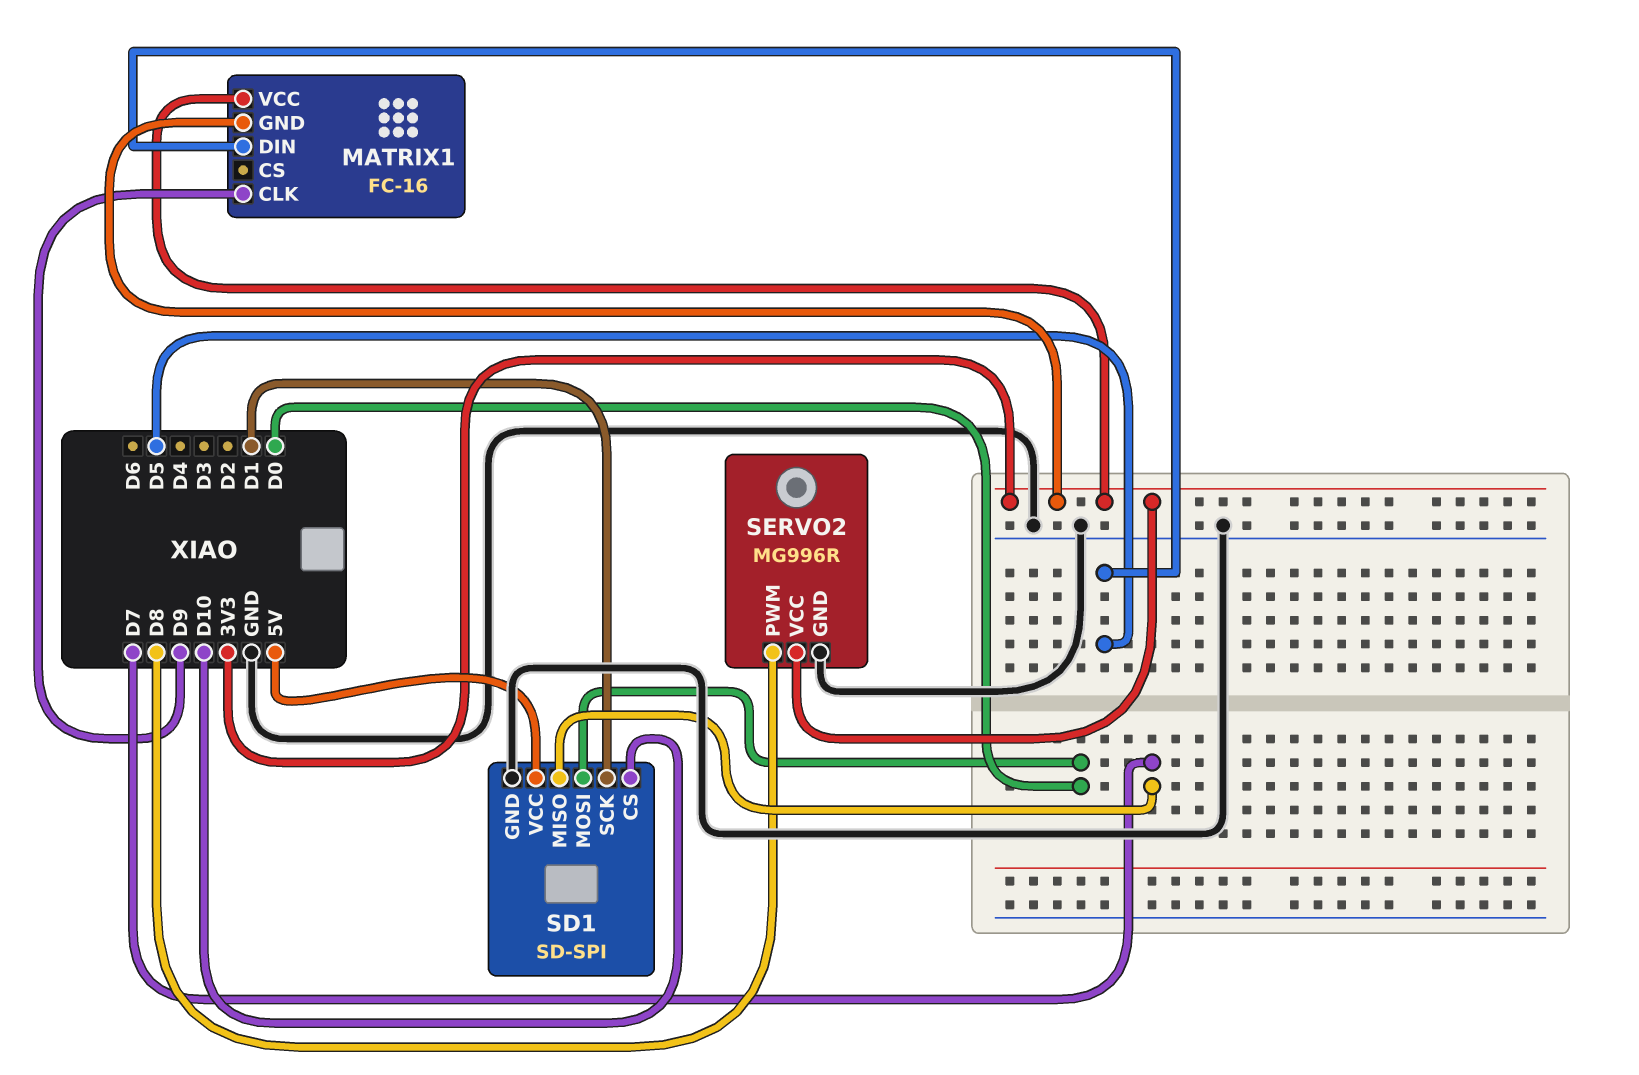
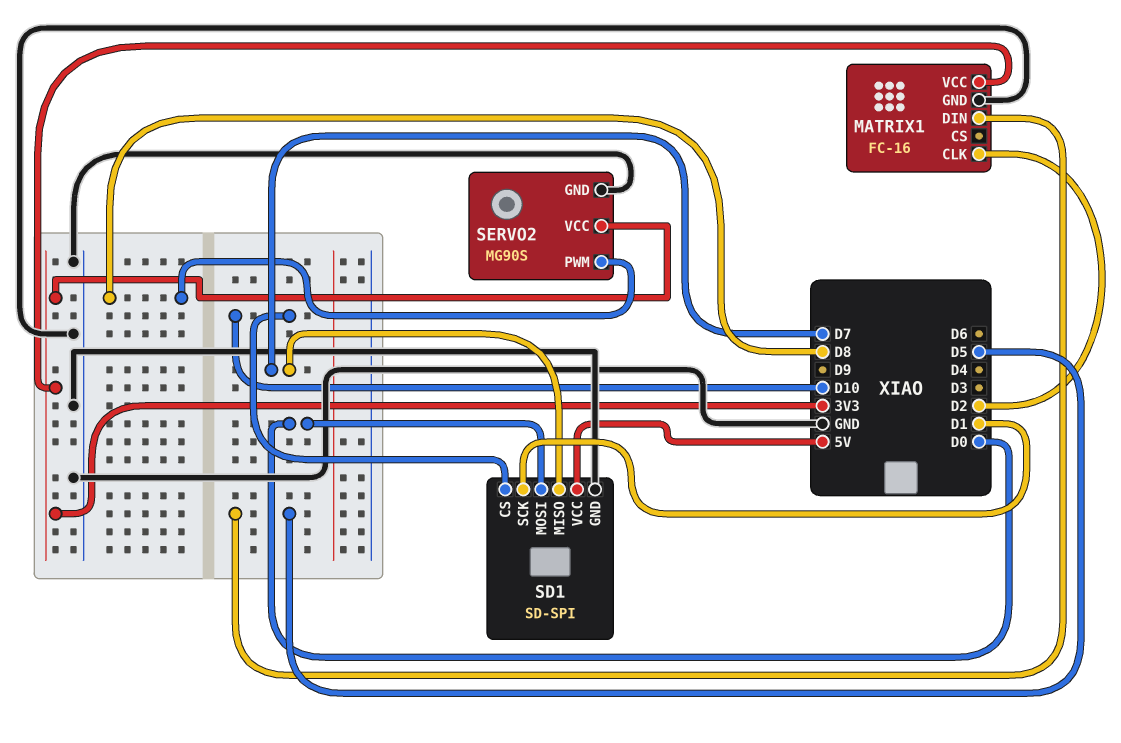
MATRIX1 pin CLK: D9 -> D2
MATRIX1 pin GND: 3V3 -> GND
SERVO2: MG996R -> MG90S

